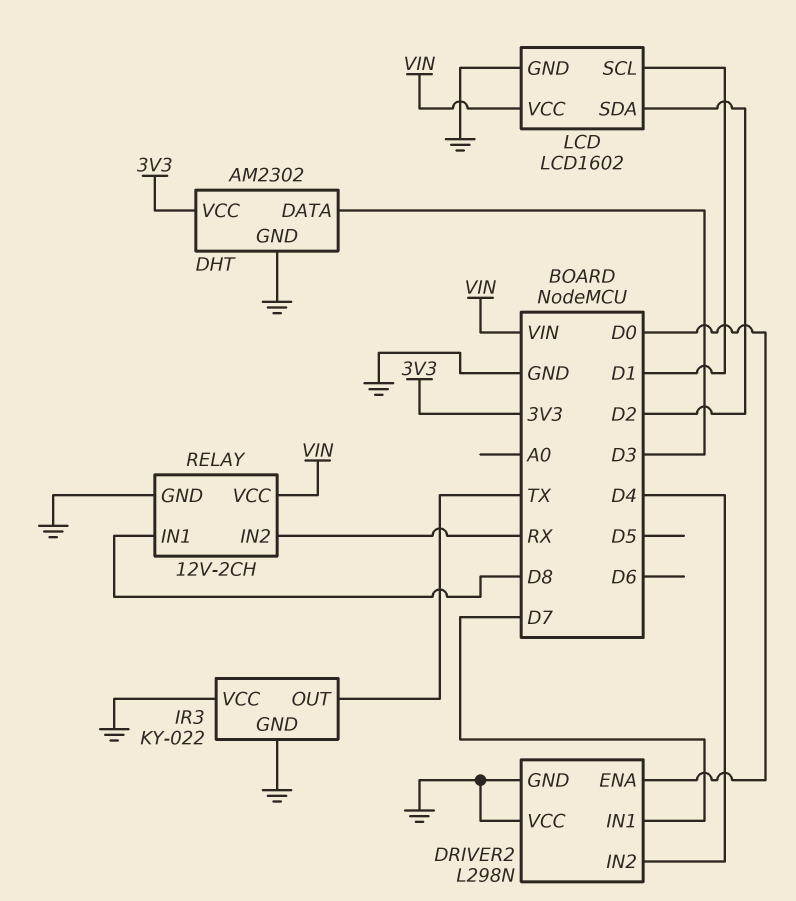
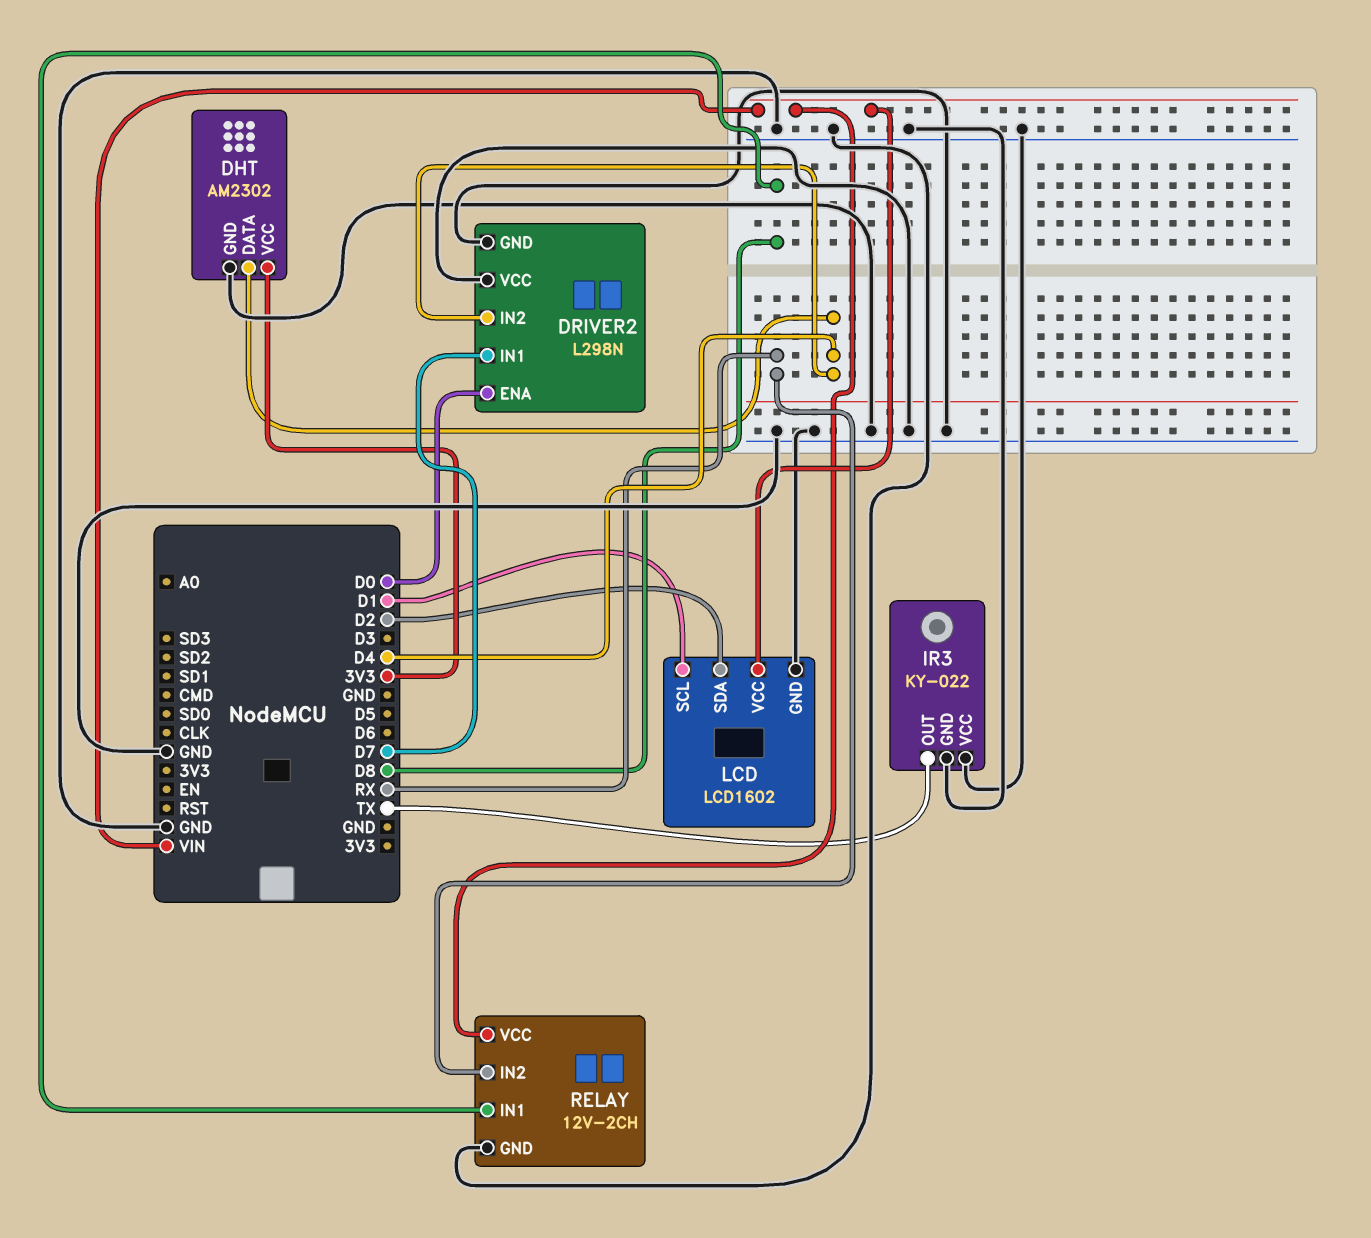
DHT pin DATA: D3 -> D4

